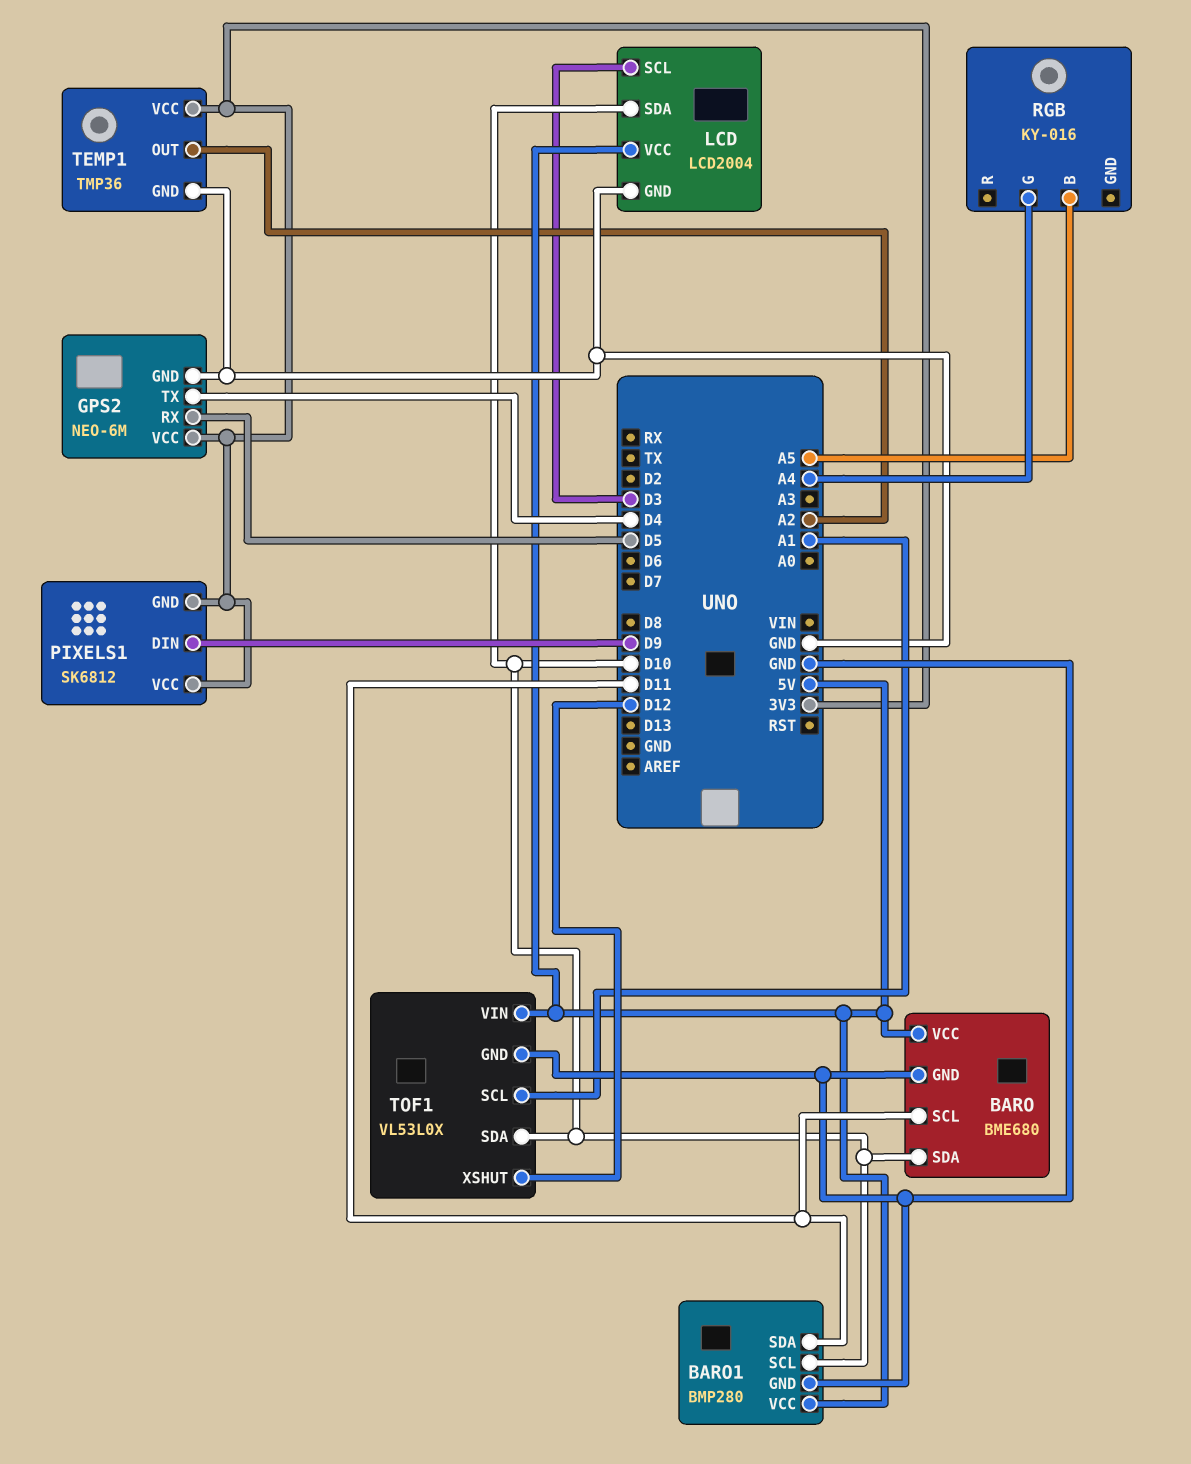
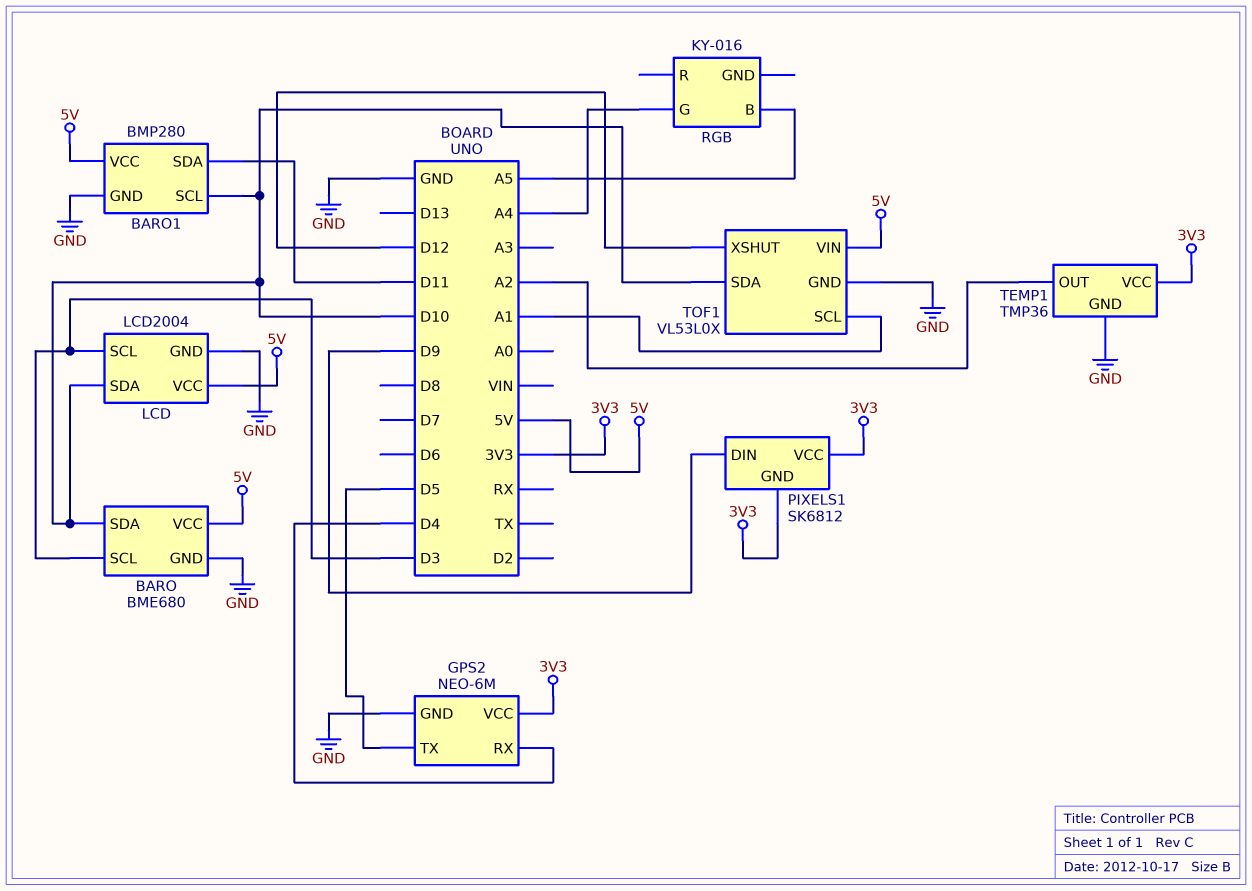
BARO pin SCL: D11 -> D3
GPS2 pin RX: D5 -> D4
GPS2 pin TX: D4 -> D5

